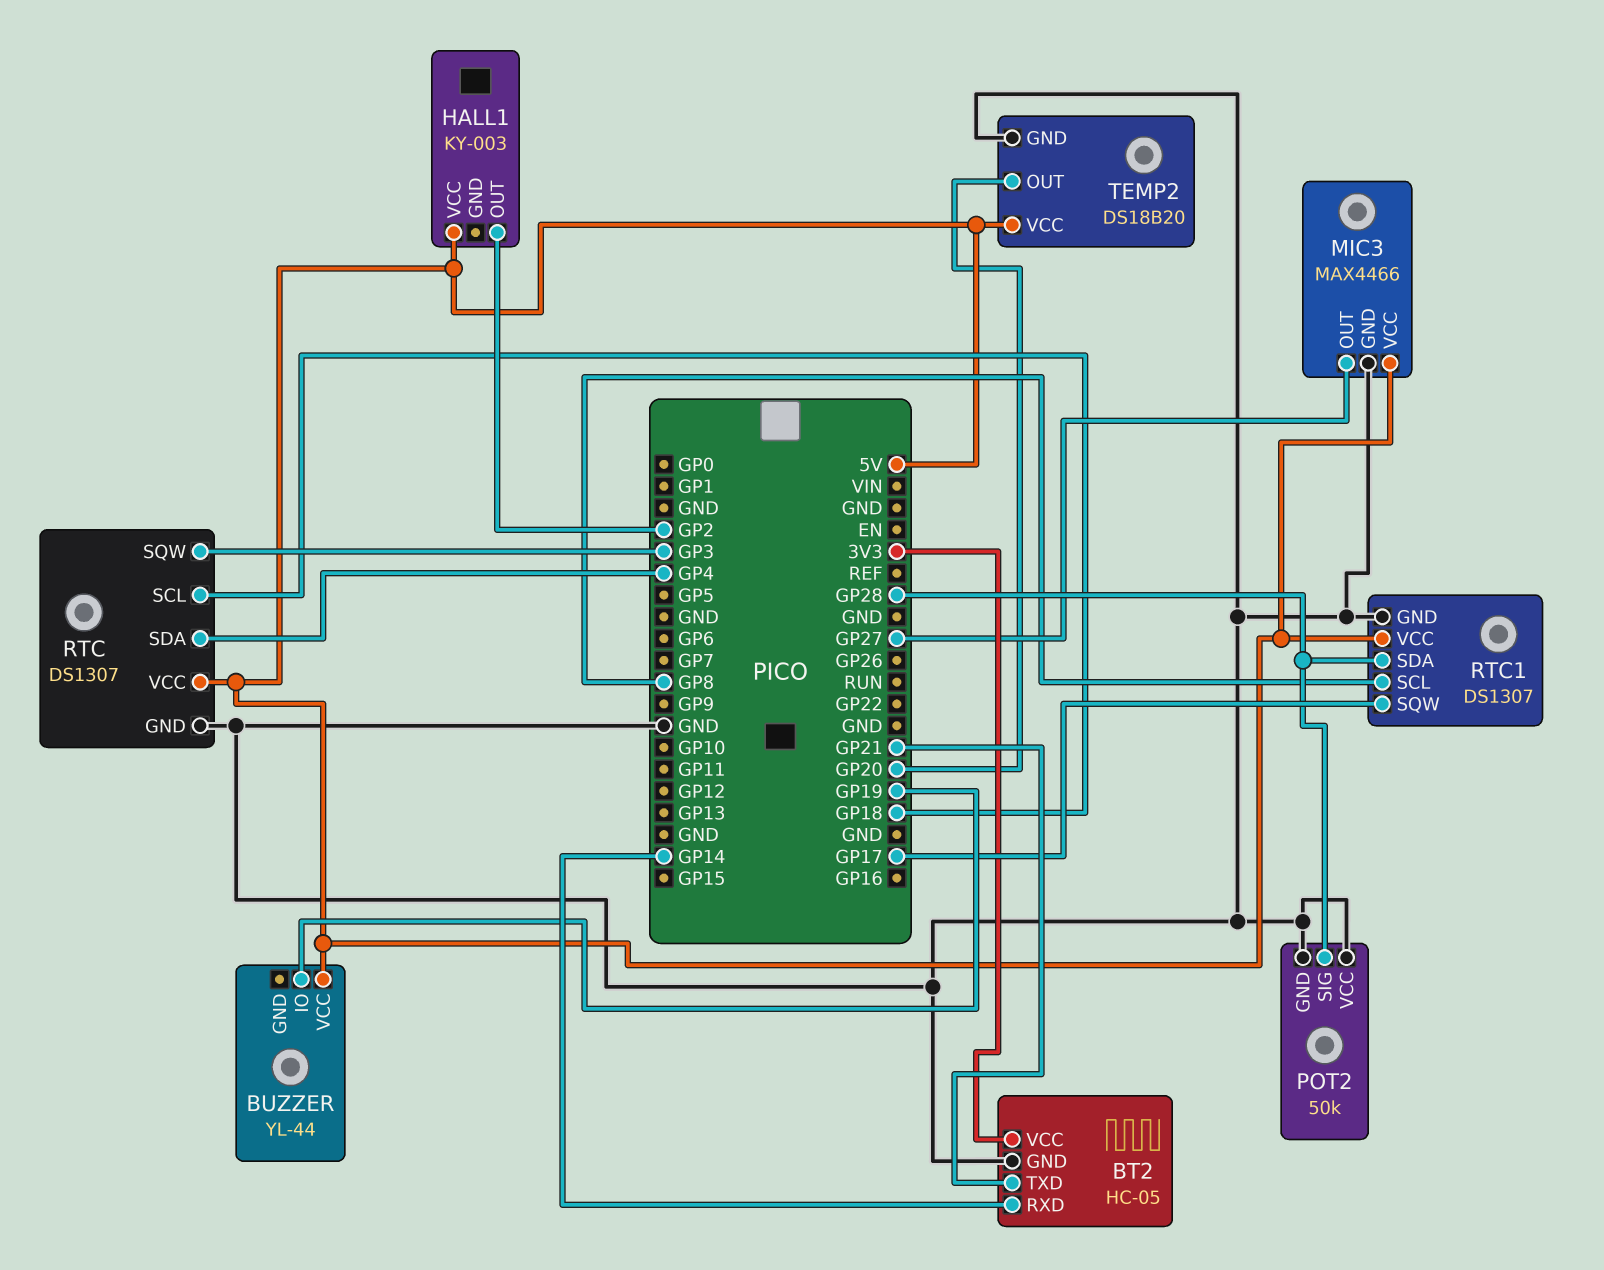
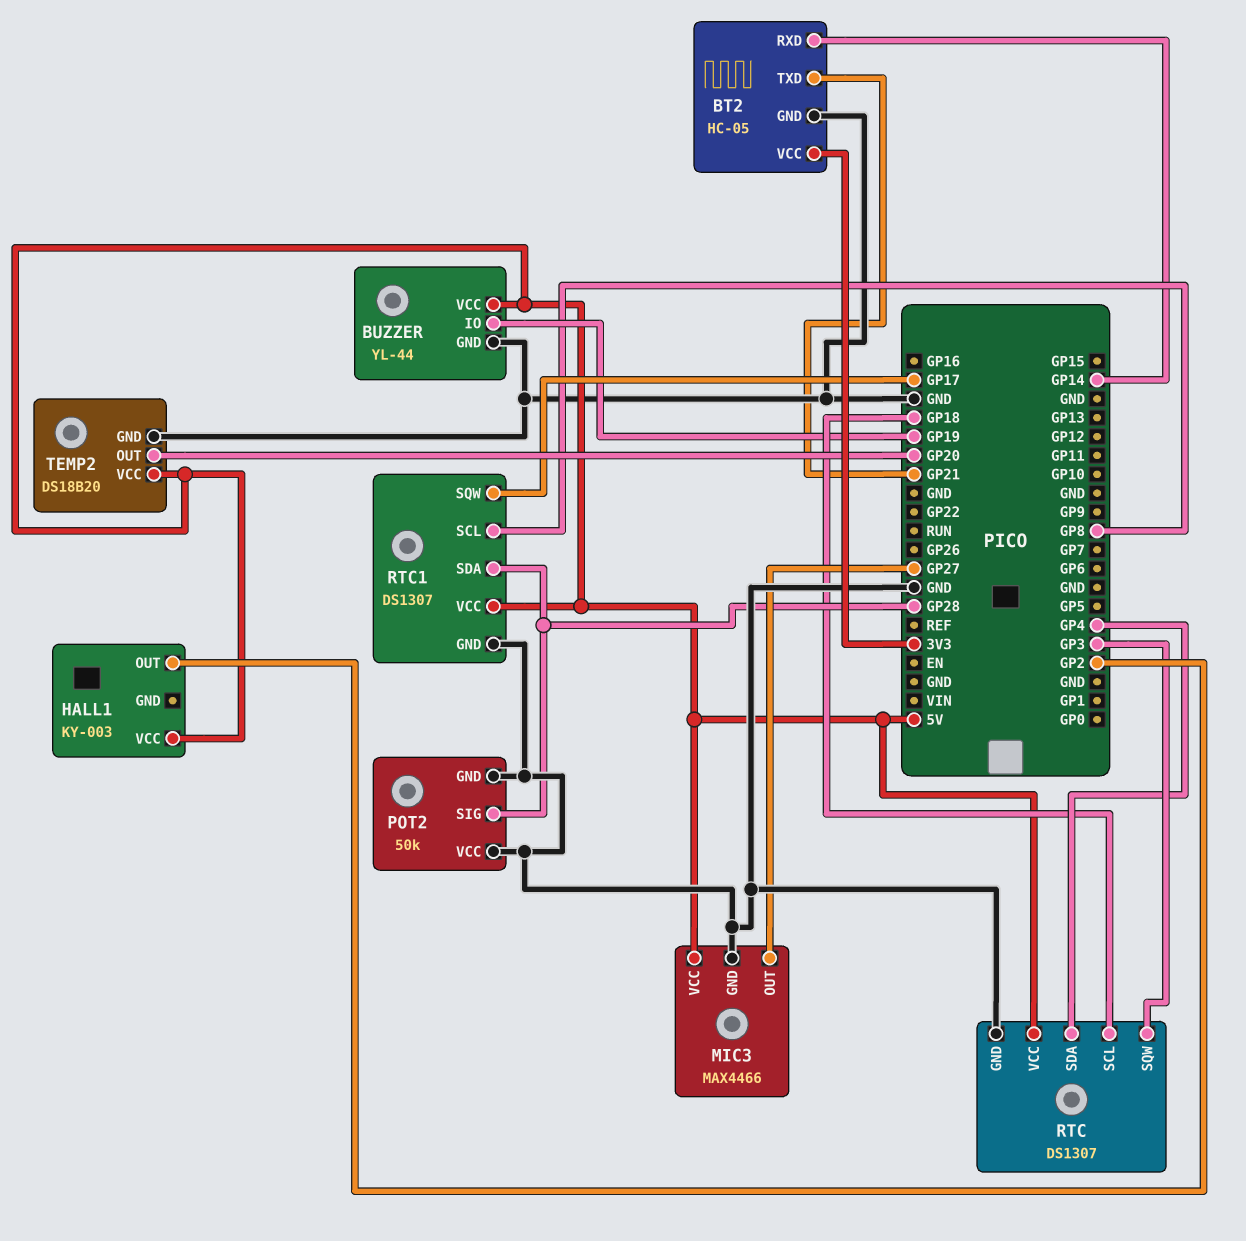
BUZZER pin GND: none -> GND

